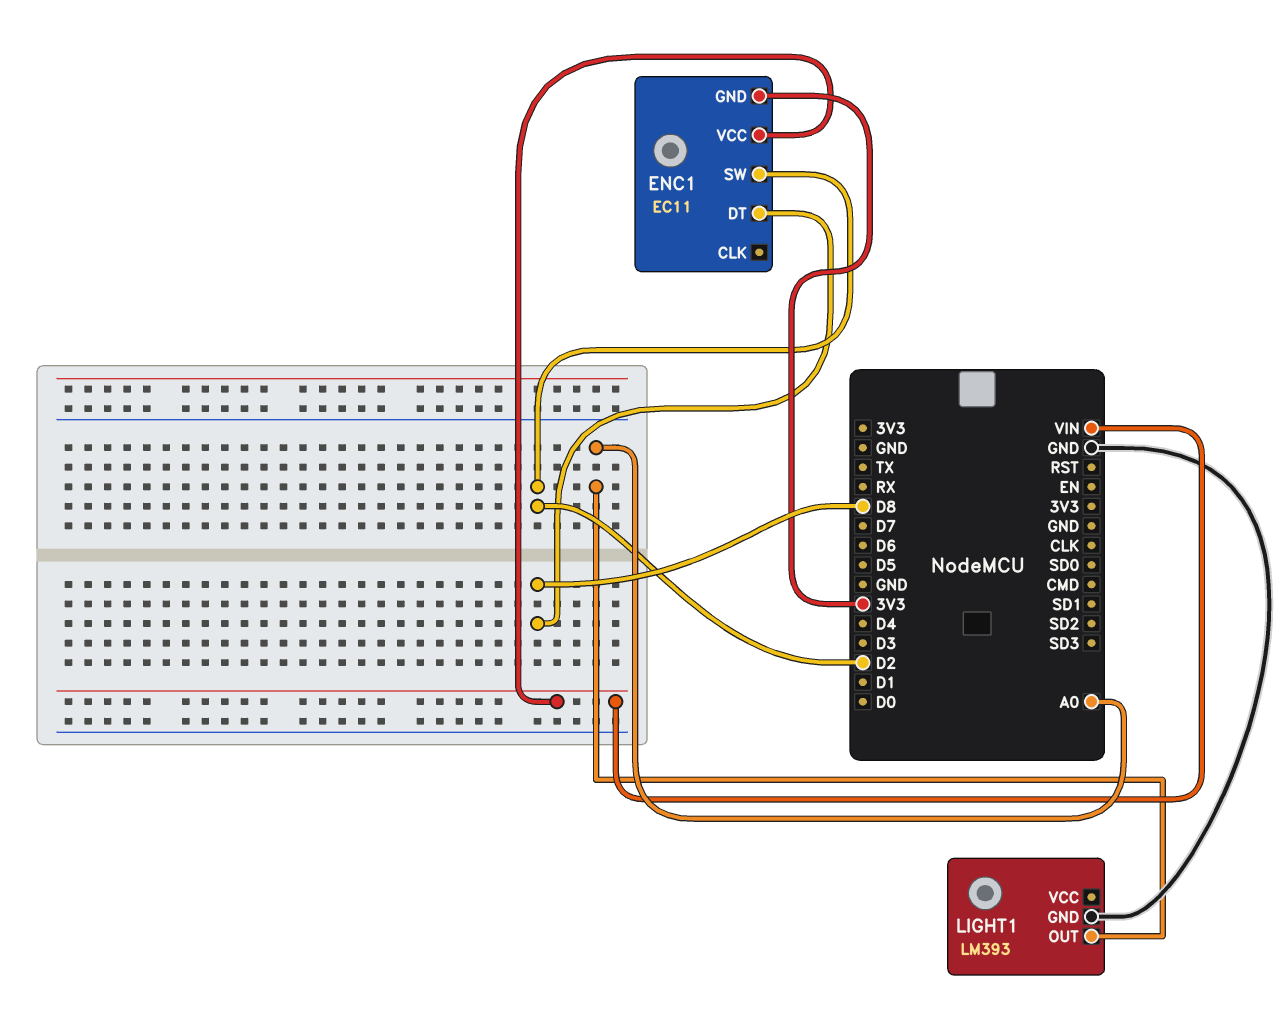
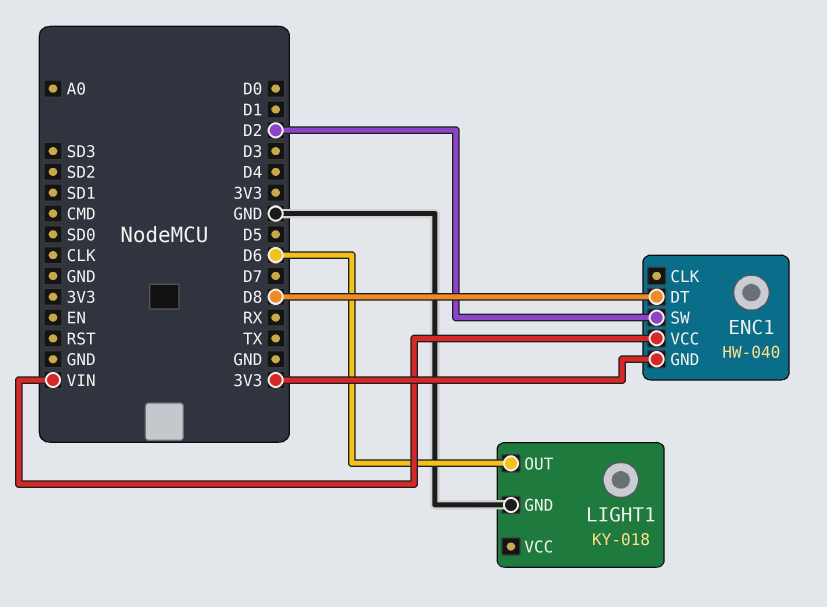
ENC1: EC11 -> HW-040
LIGHT1: LM393 -> KY-018
LIGHT1 pin OUT: A0 -> D6

